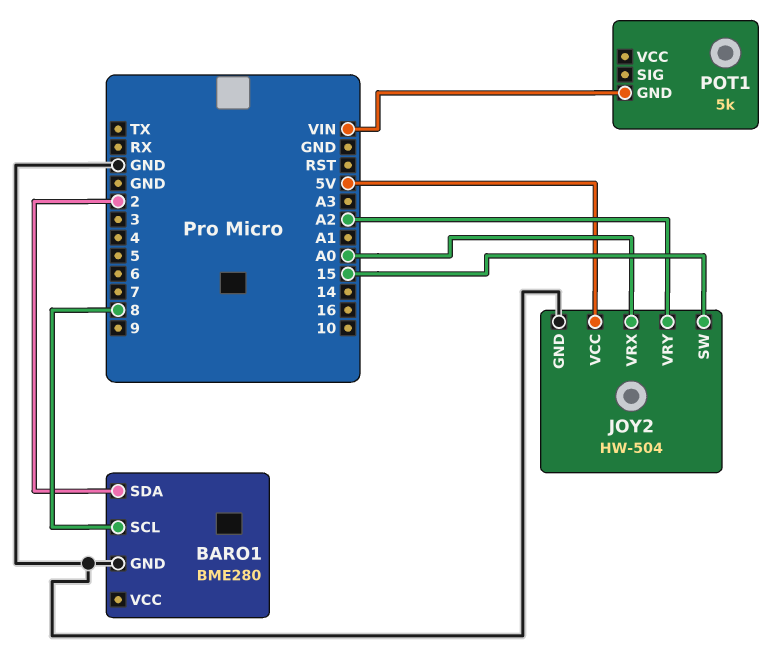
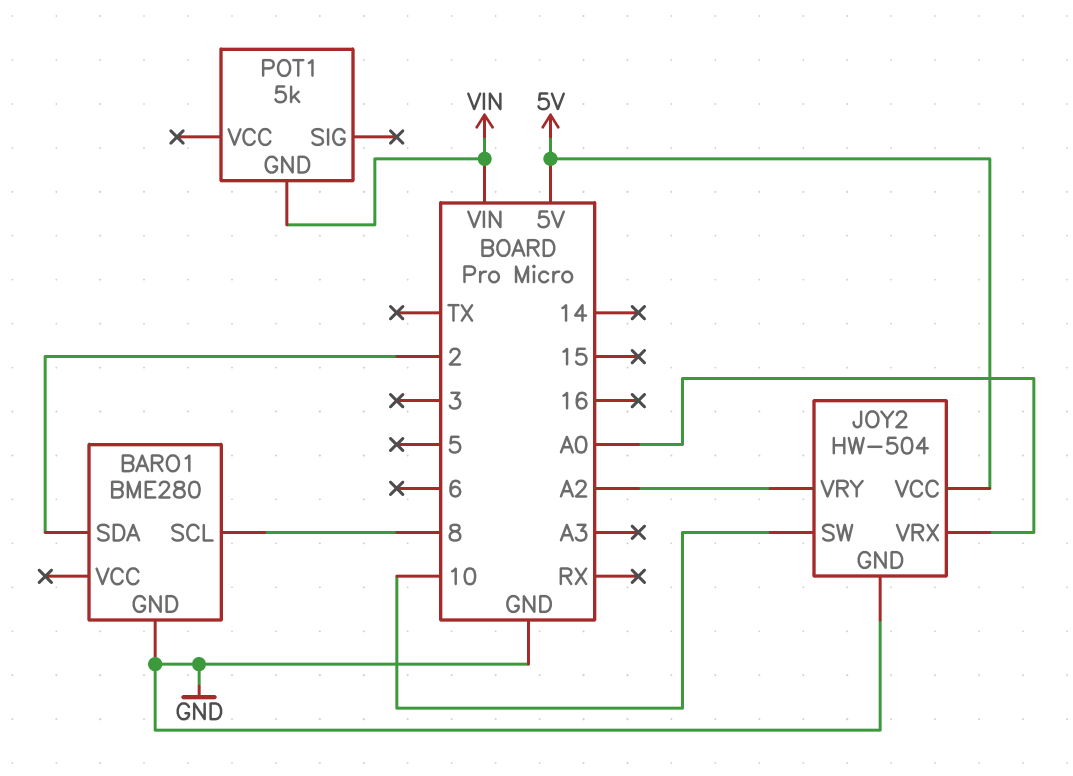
JOY2 pin SW: 15 -> 10

